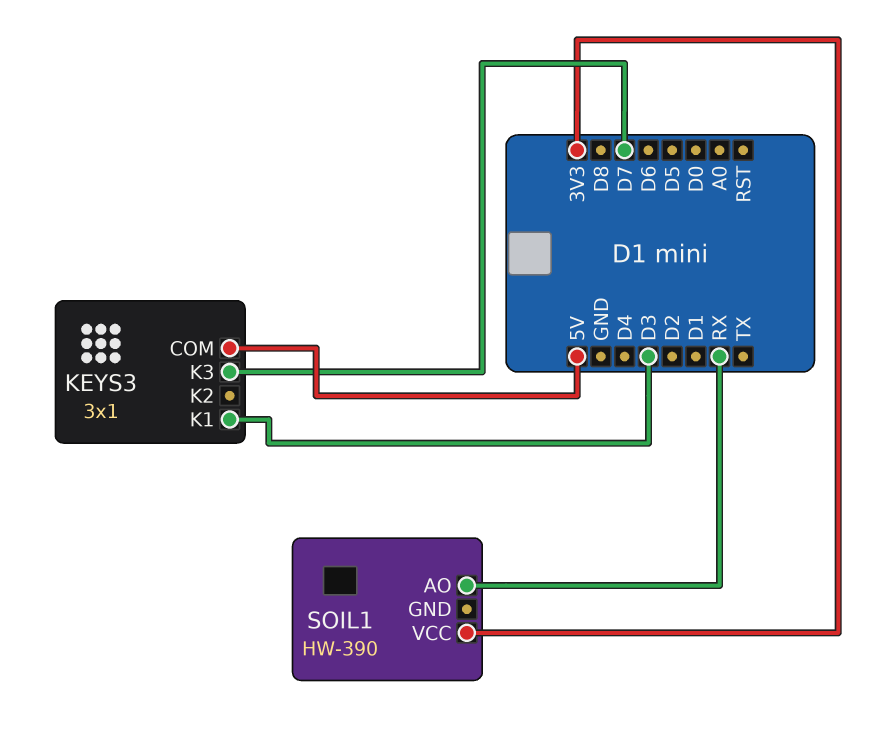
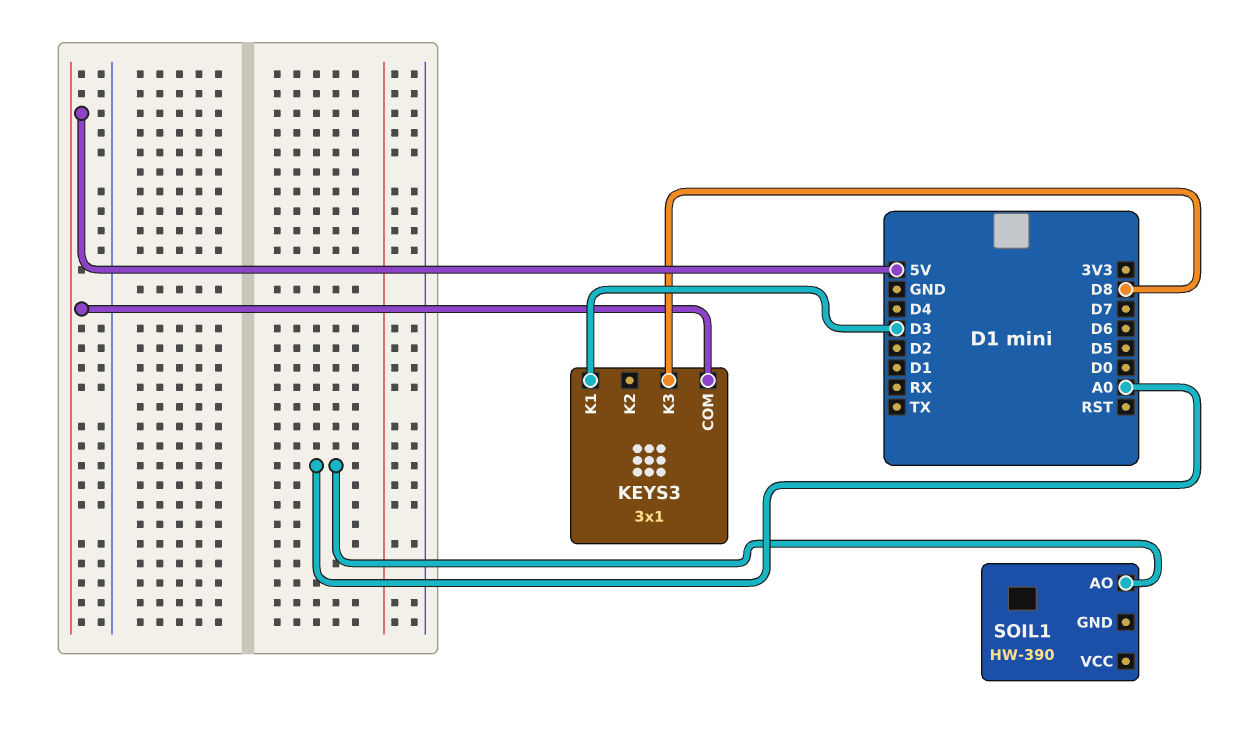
KEYS3 pin K3: D7 -> D8
SOIL1 pin AO: RX -> A0
SOIL1 pin VCC: 3V3 -> none

